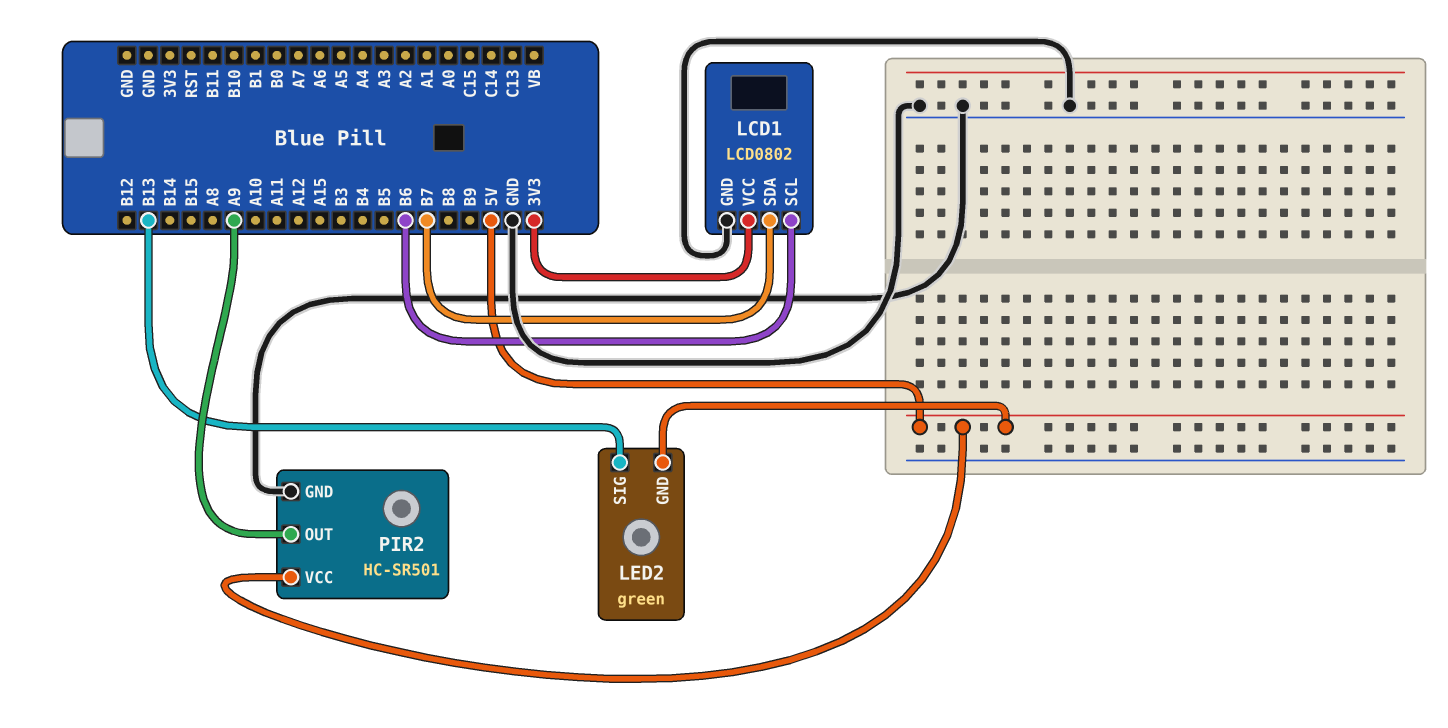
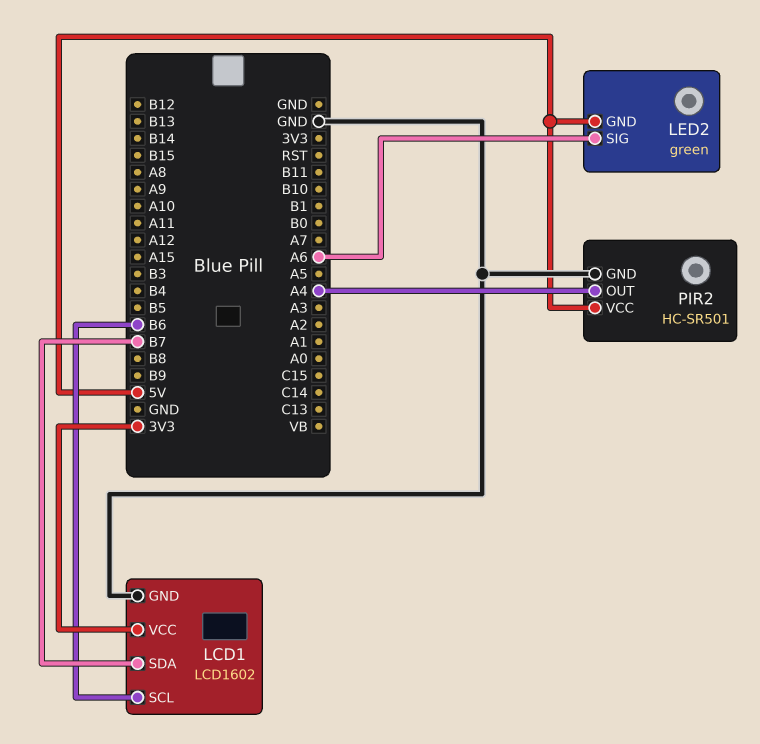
LCD1: LCD0802 -> LCD1602
LED2 pin SIG: B13 -> A6
PIR2 pin OUT: A9 -> A4

